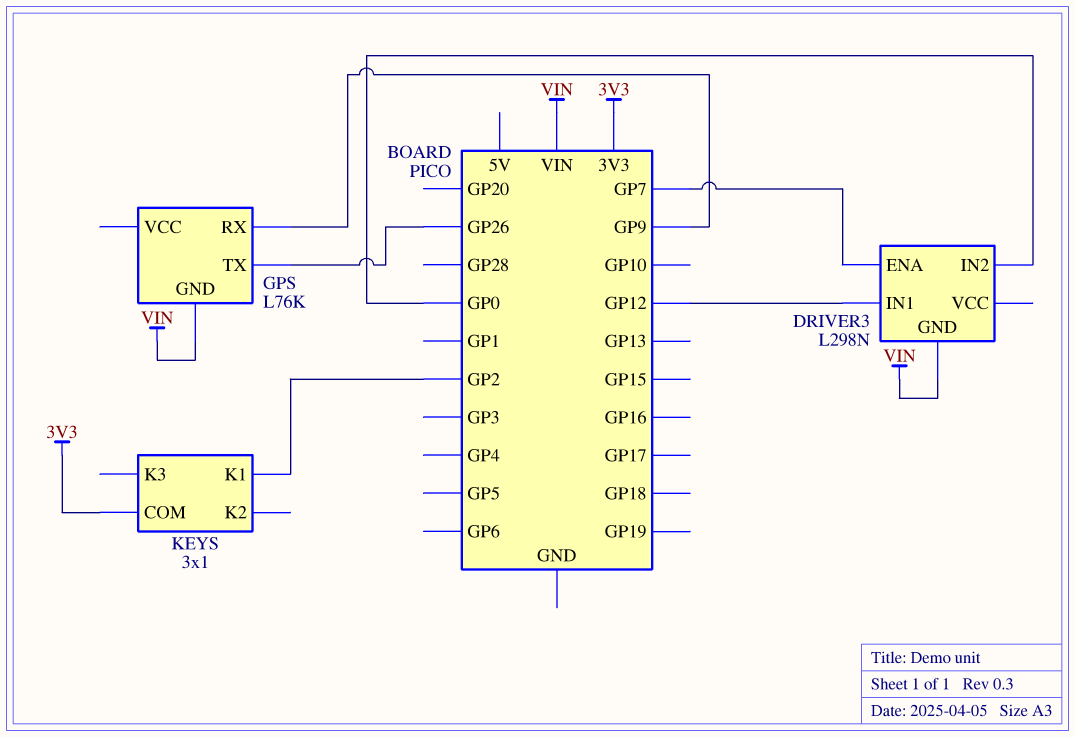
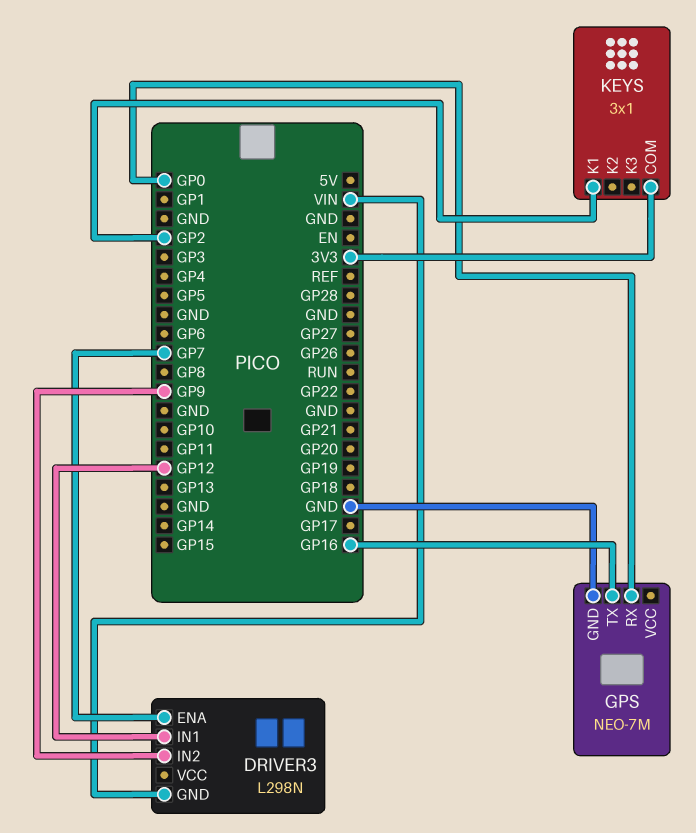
DRIVER3 pin IN2: GP0 -> GP9
GPS: L76K -> NEO-7M
GPS pin GND: VIN -> GND
GPS pin RX: GP9 -> GP0
GPS pin TX: GP26 -> GP16

